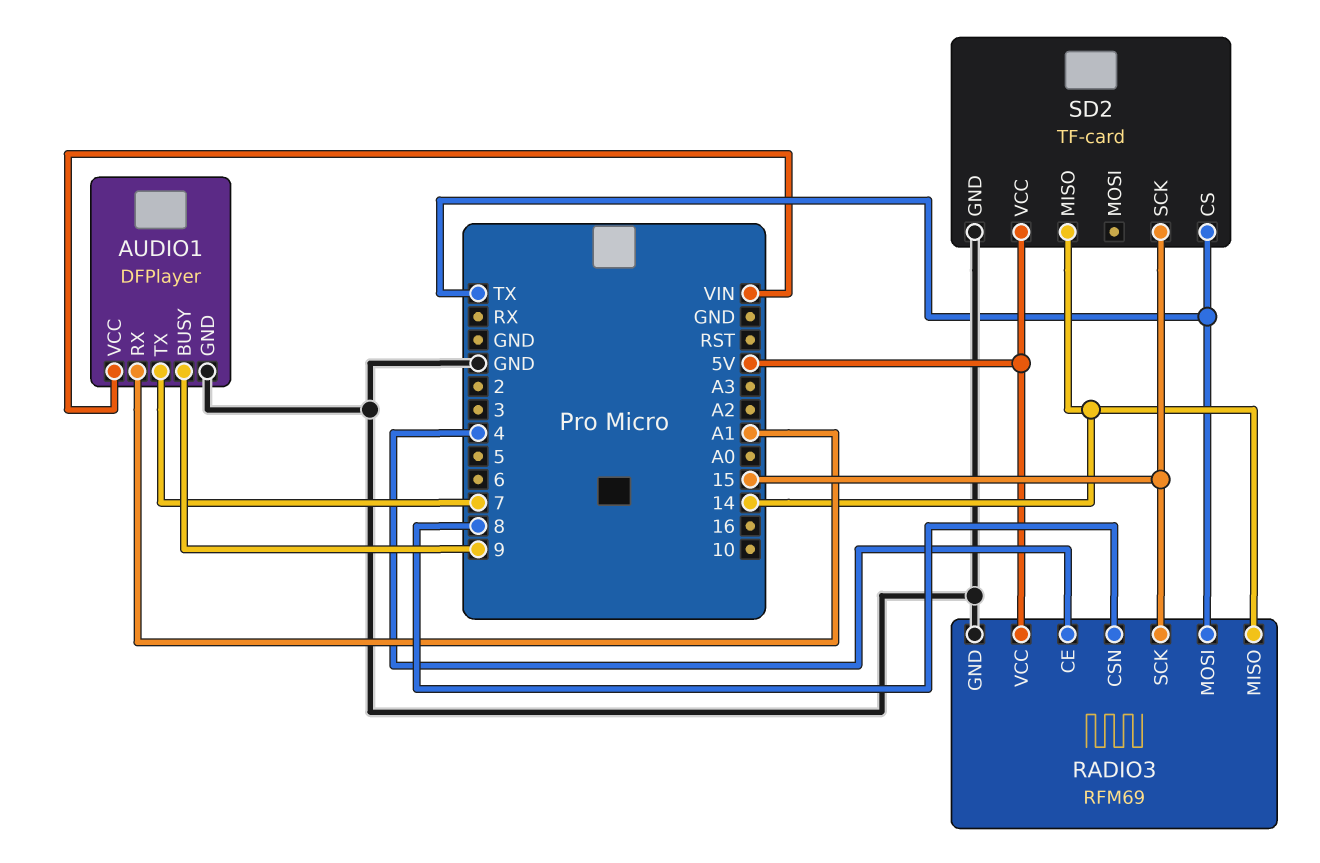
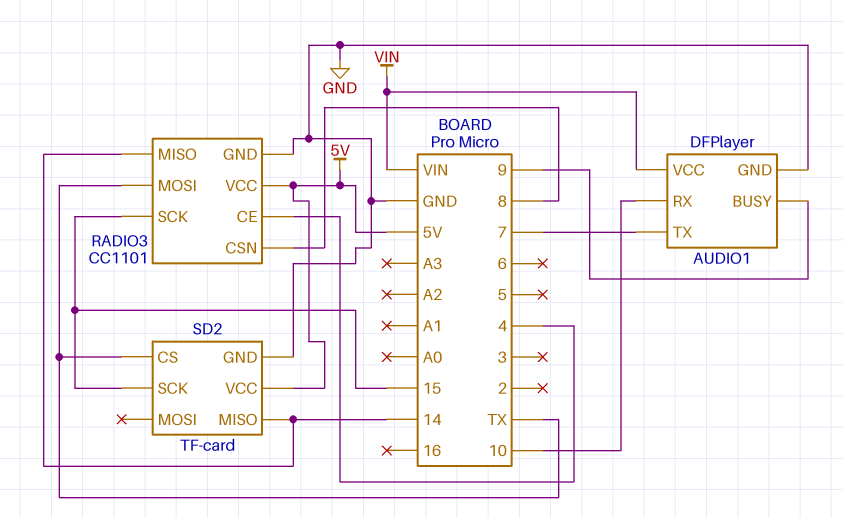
AUDIO1 pin RX: A1 -> 10
RADIO3: RFM69 -> CC1101

